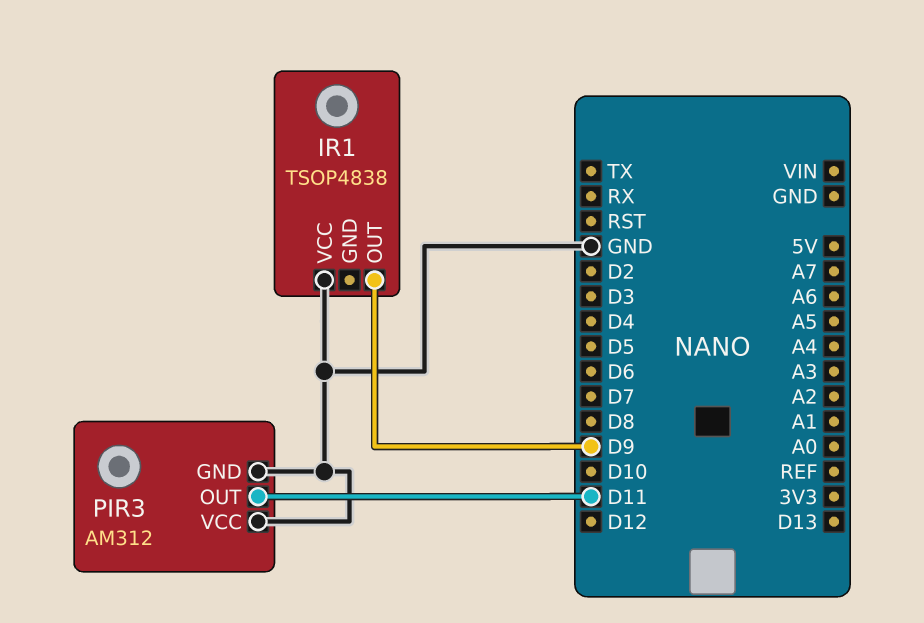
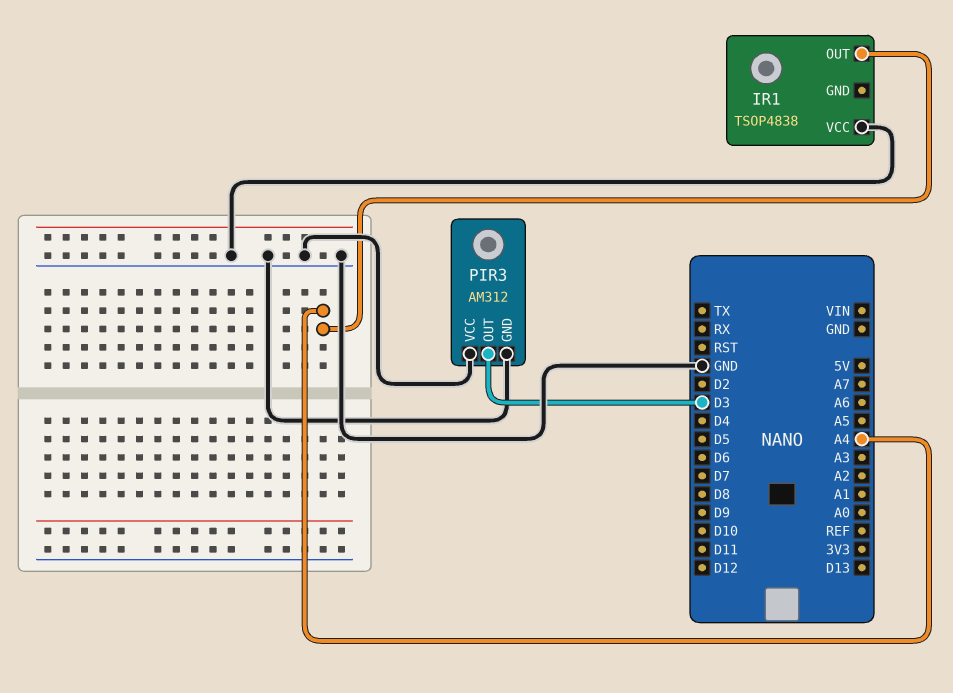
IR1 pin OUT: D9 -> A4
PIR3 pin OUT: D11 -> D3

